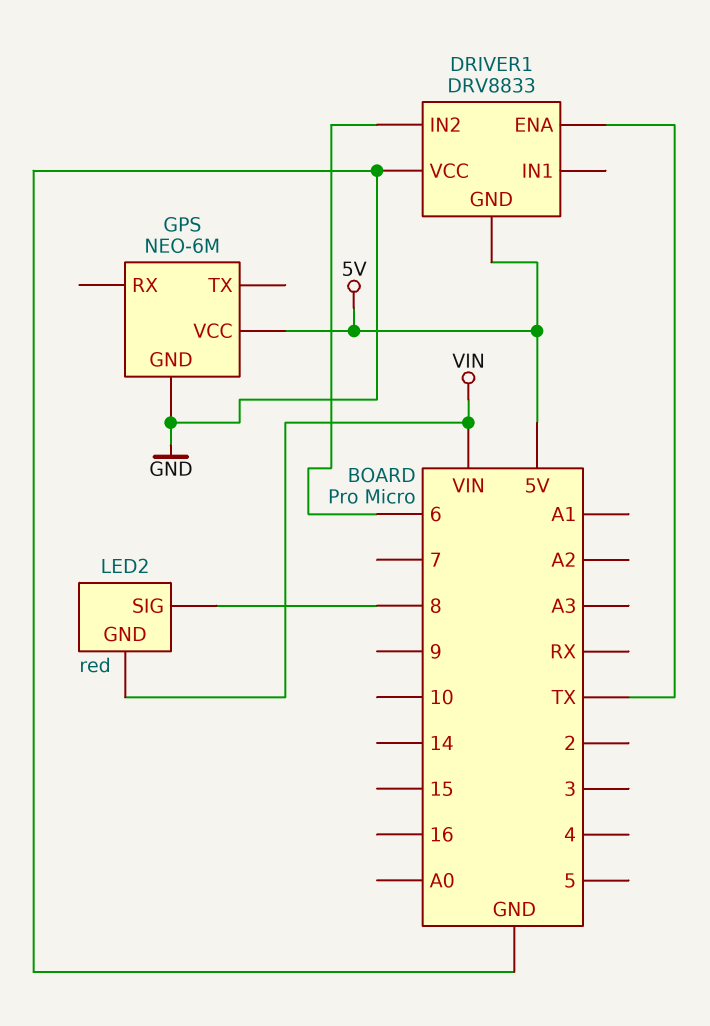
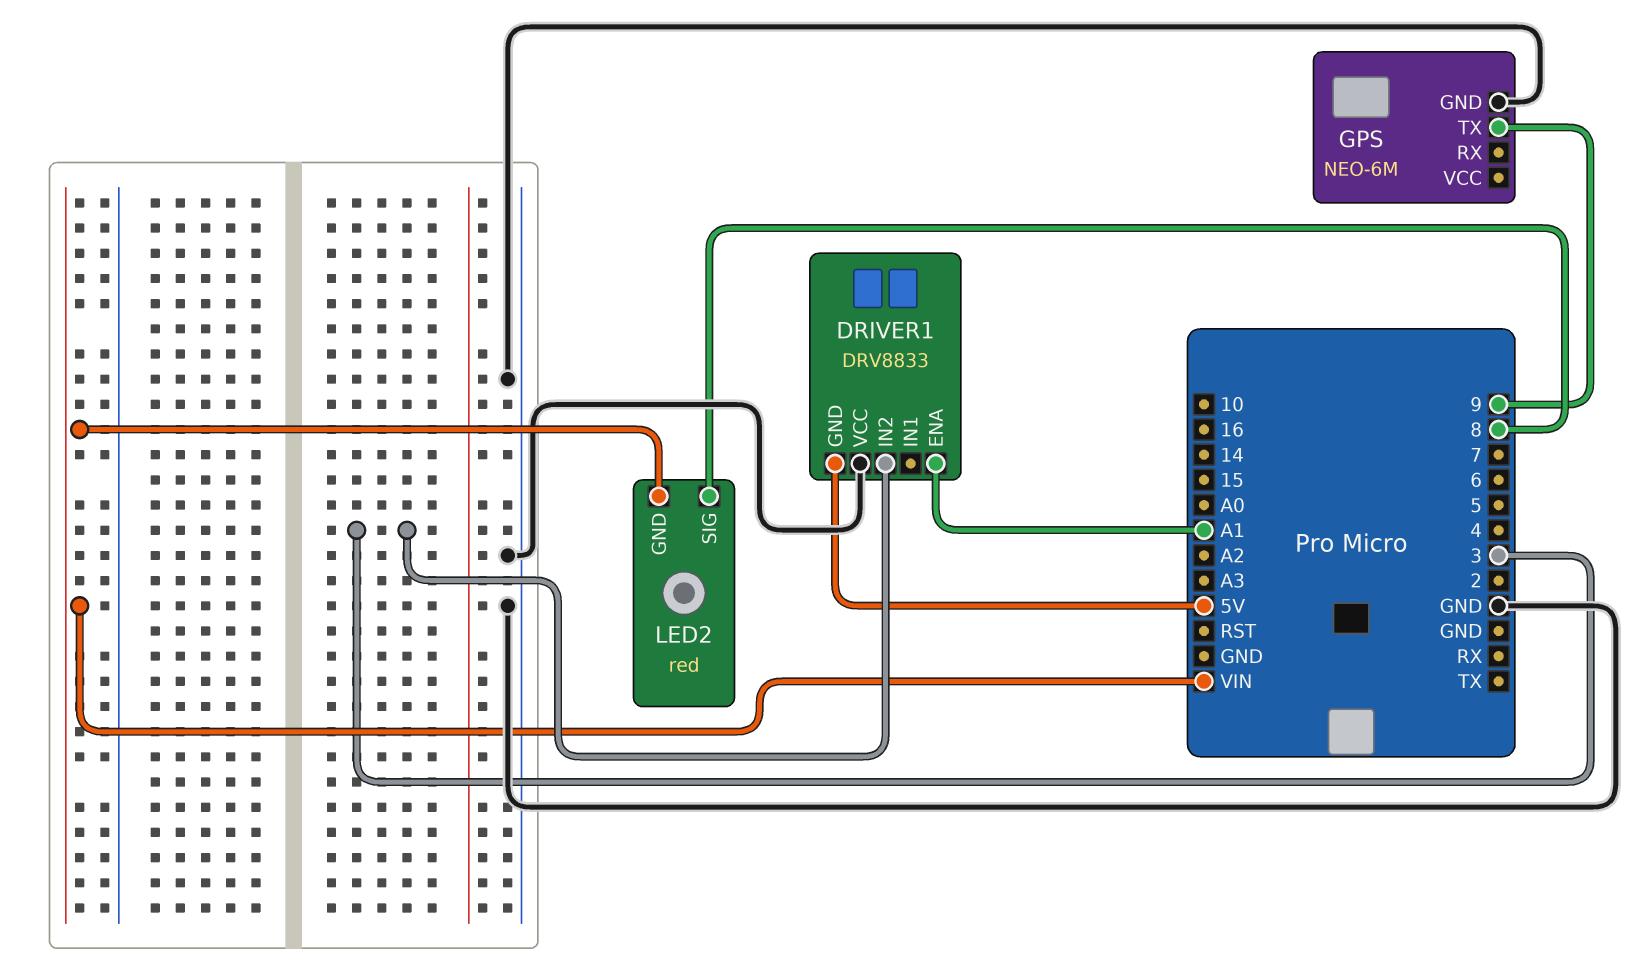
DRIVER1 pin ENA: TX -> A1
DRIVER1 pin IN2: 6 -> 3
GPS pin TX: none -> 9
GPS pin VCC: 5V -> none

